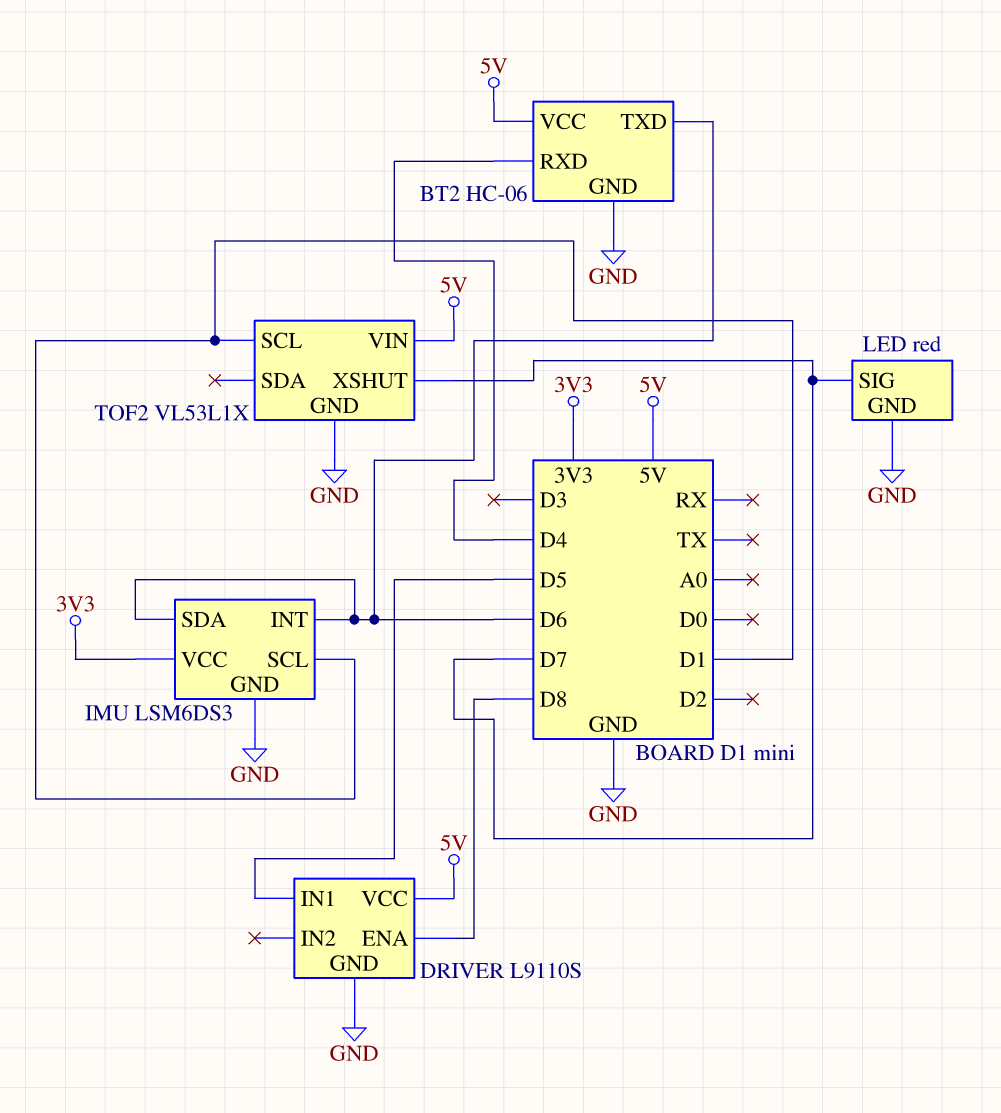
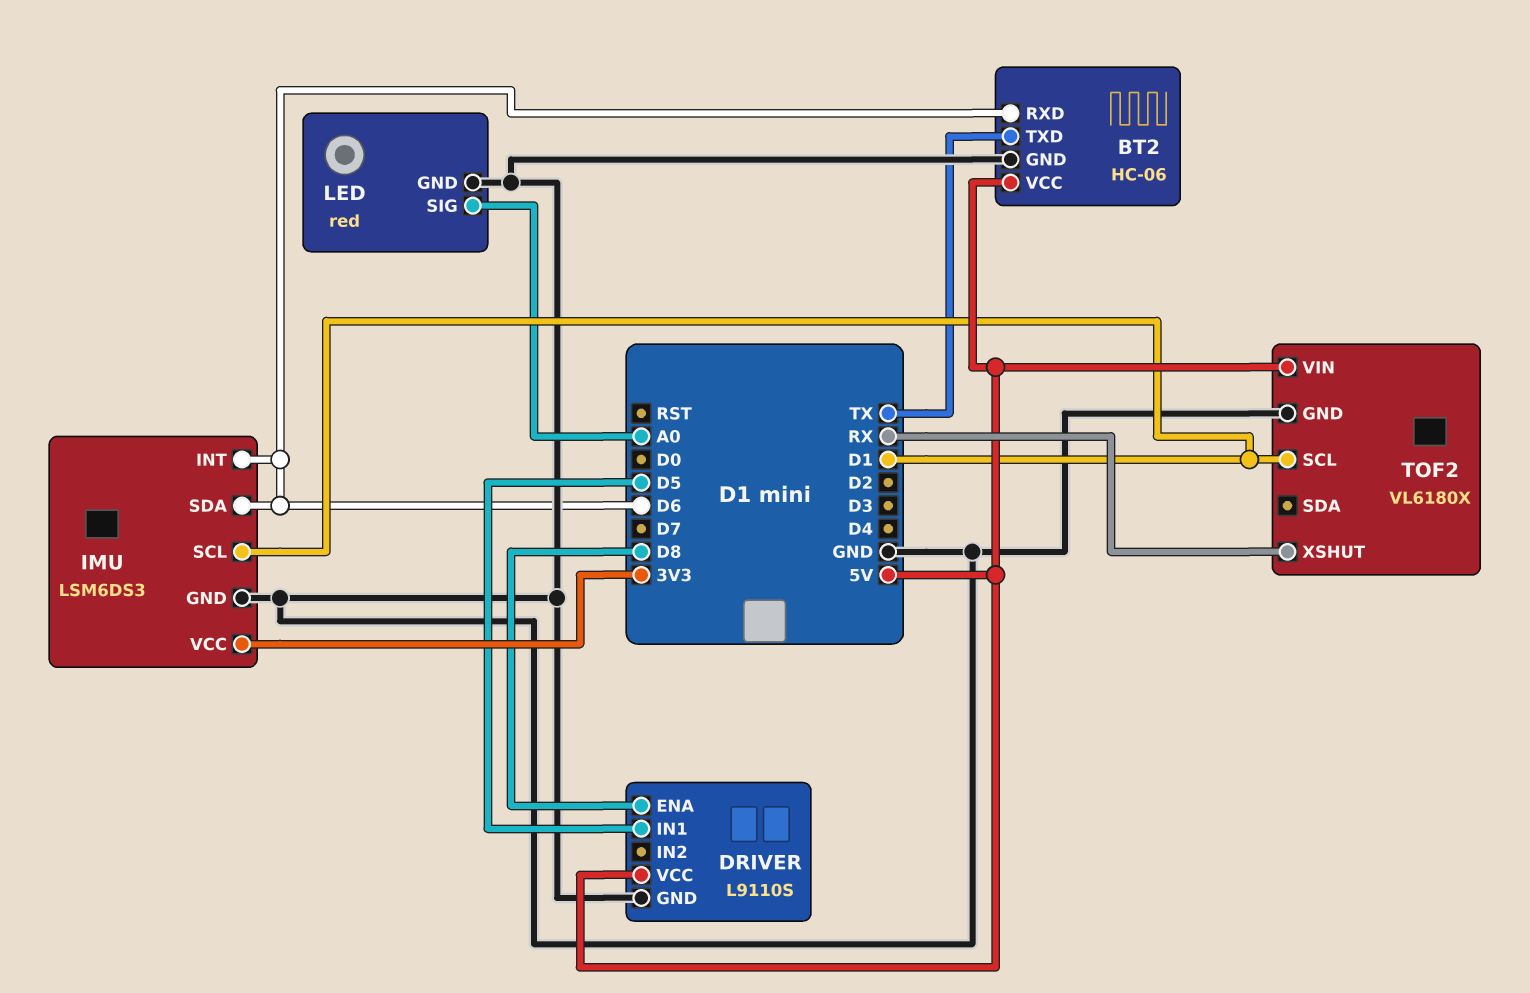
BT2 pin RXD: D4 -> D6
BT2 pin TXD: D6 -> TX
LED pin SIG: D7 -> A0
TOF2: VL53L1X -> VL6180X
TOF2 pin XSHUT: D7 -> RX

